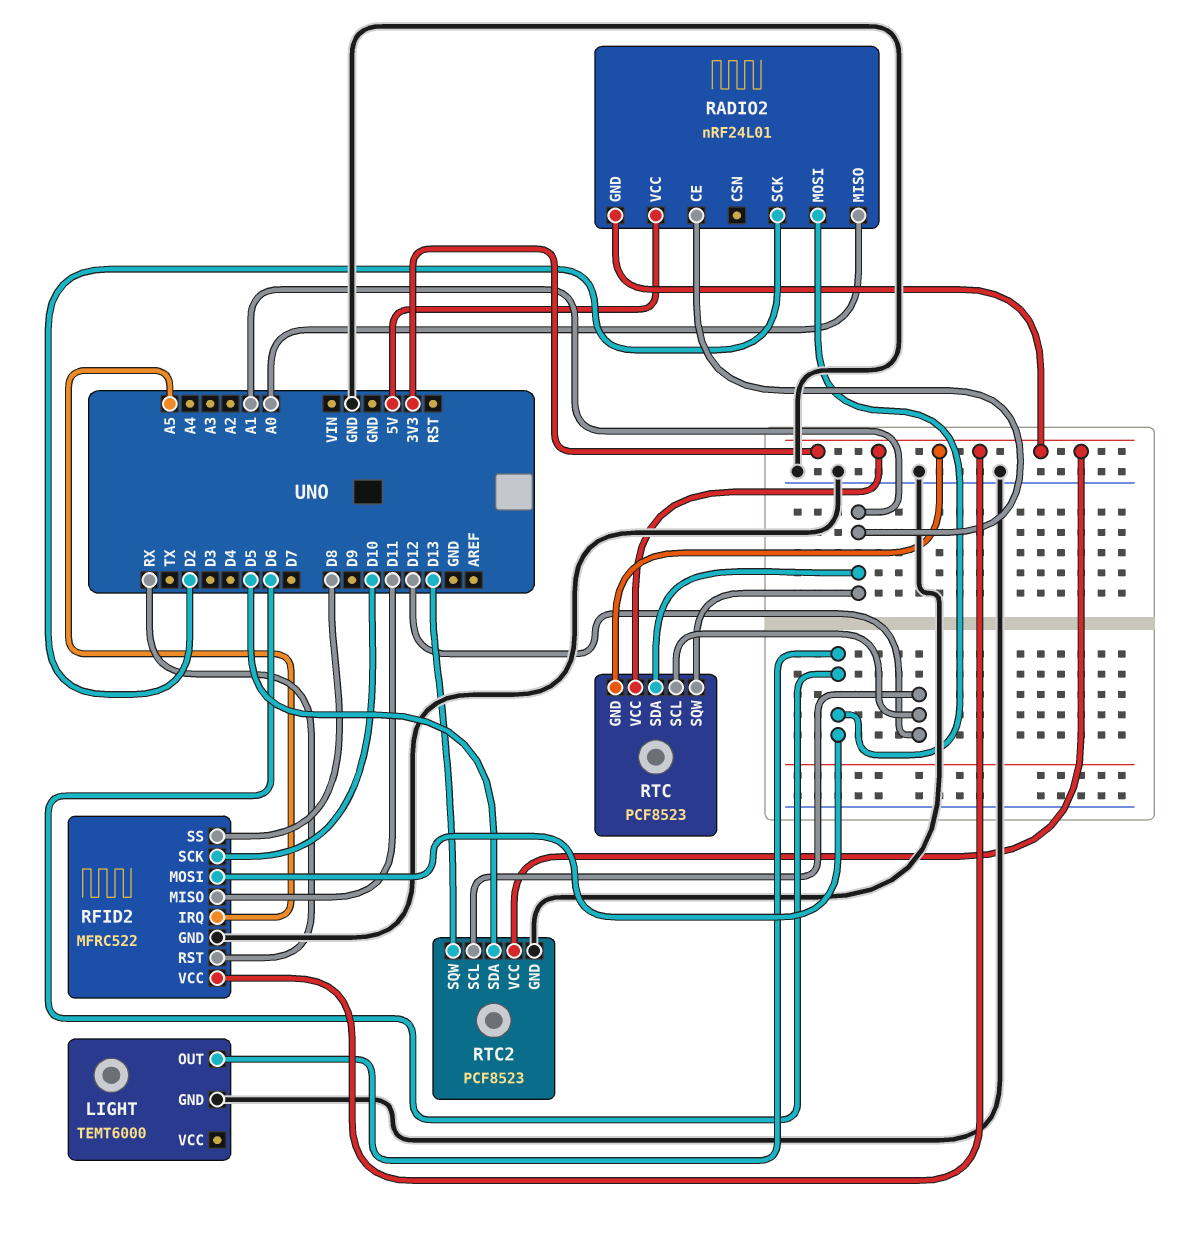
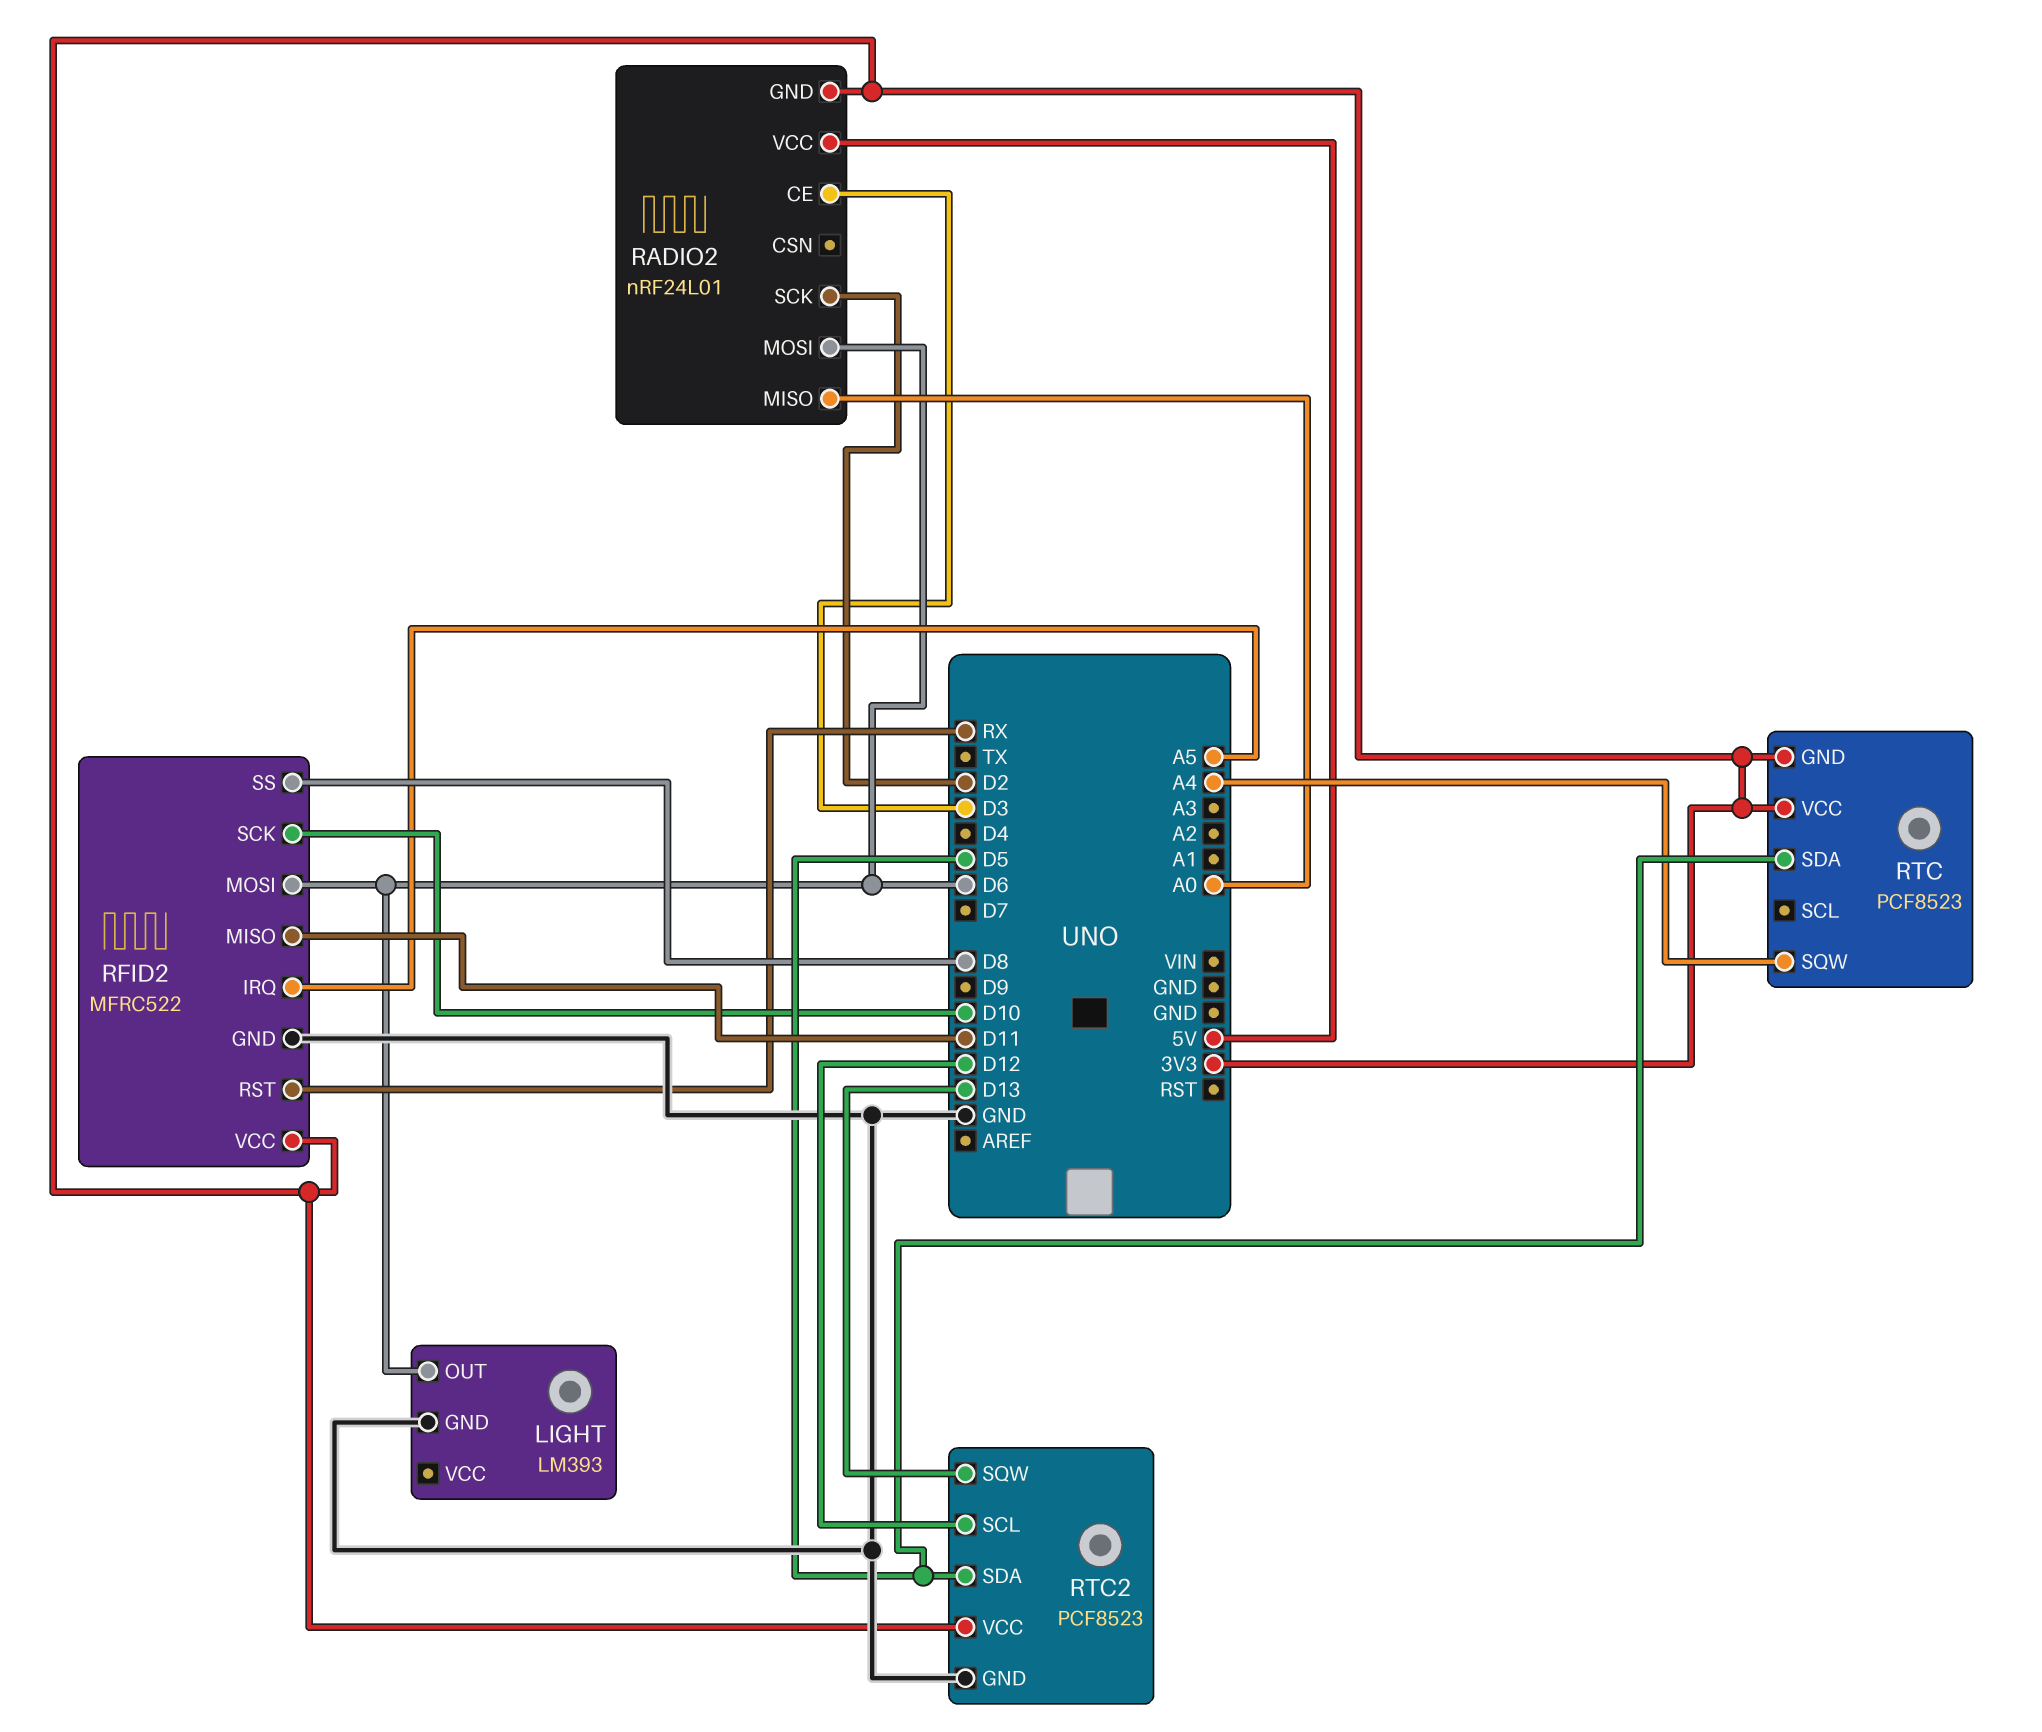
LIGHT: TEMT6000 -> LM393
RADIO2 pin CE: A1 -> D3
RTC pin SCL: D12 -> none
RTC pin SDA: A1 -> D5
RTC pin SQW: A1 -> A4

